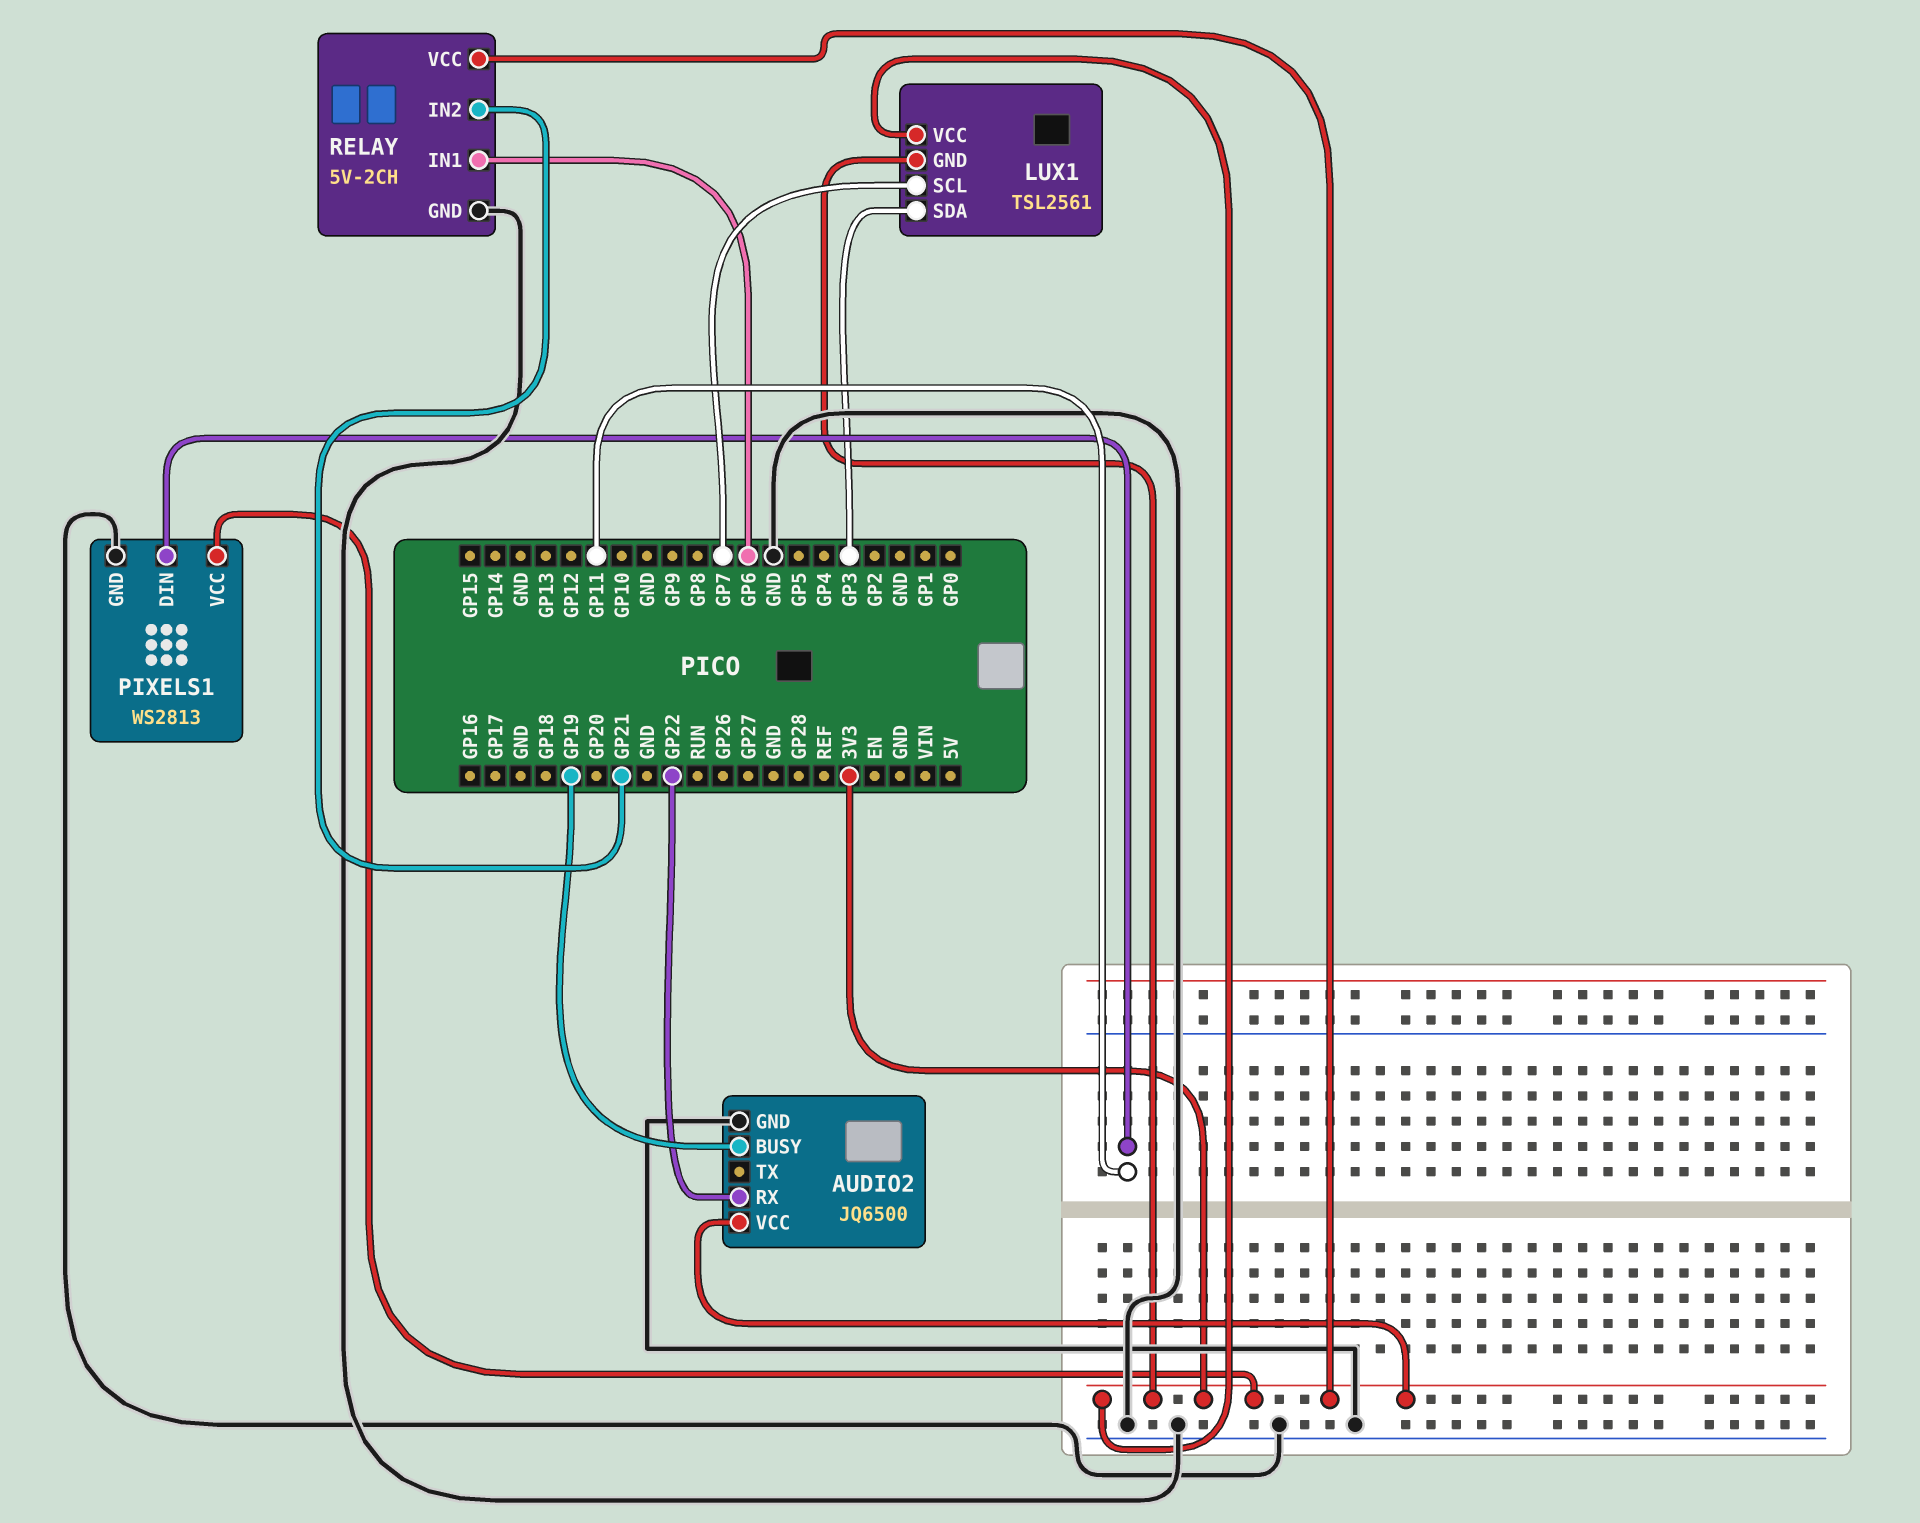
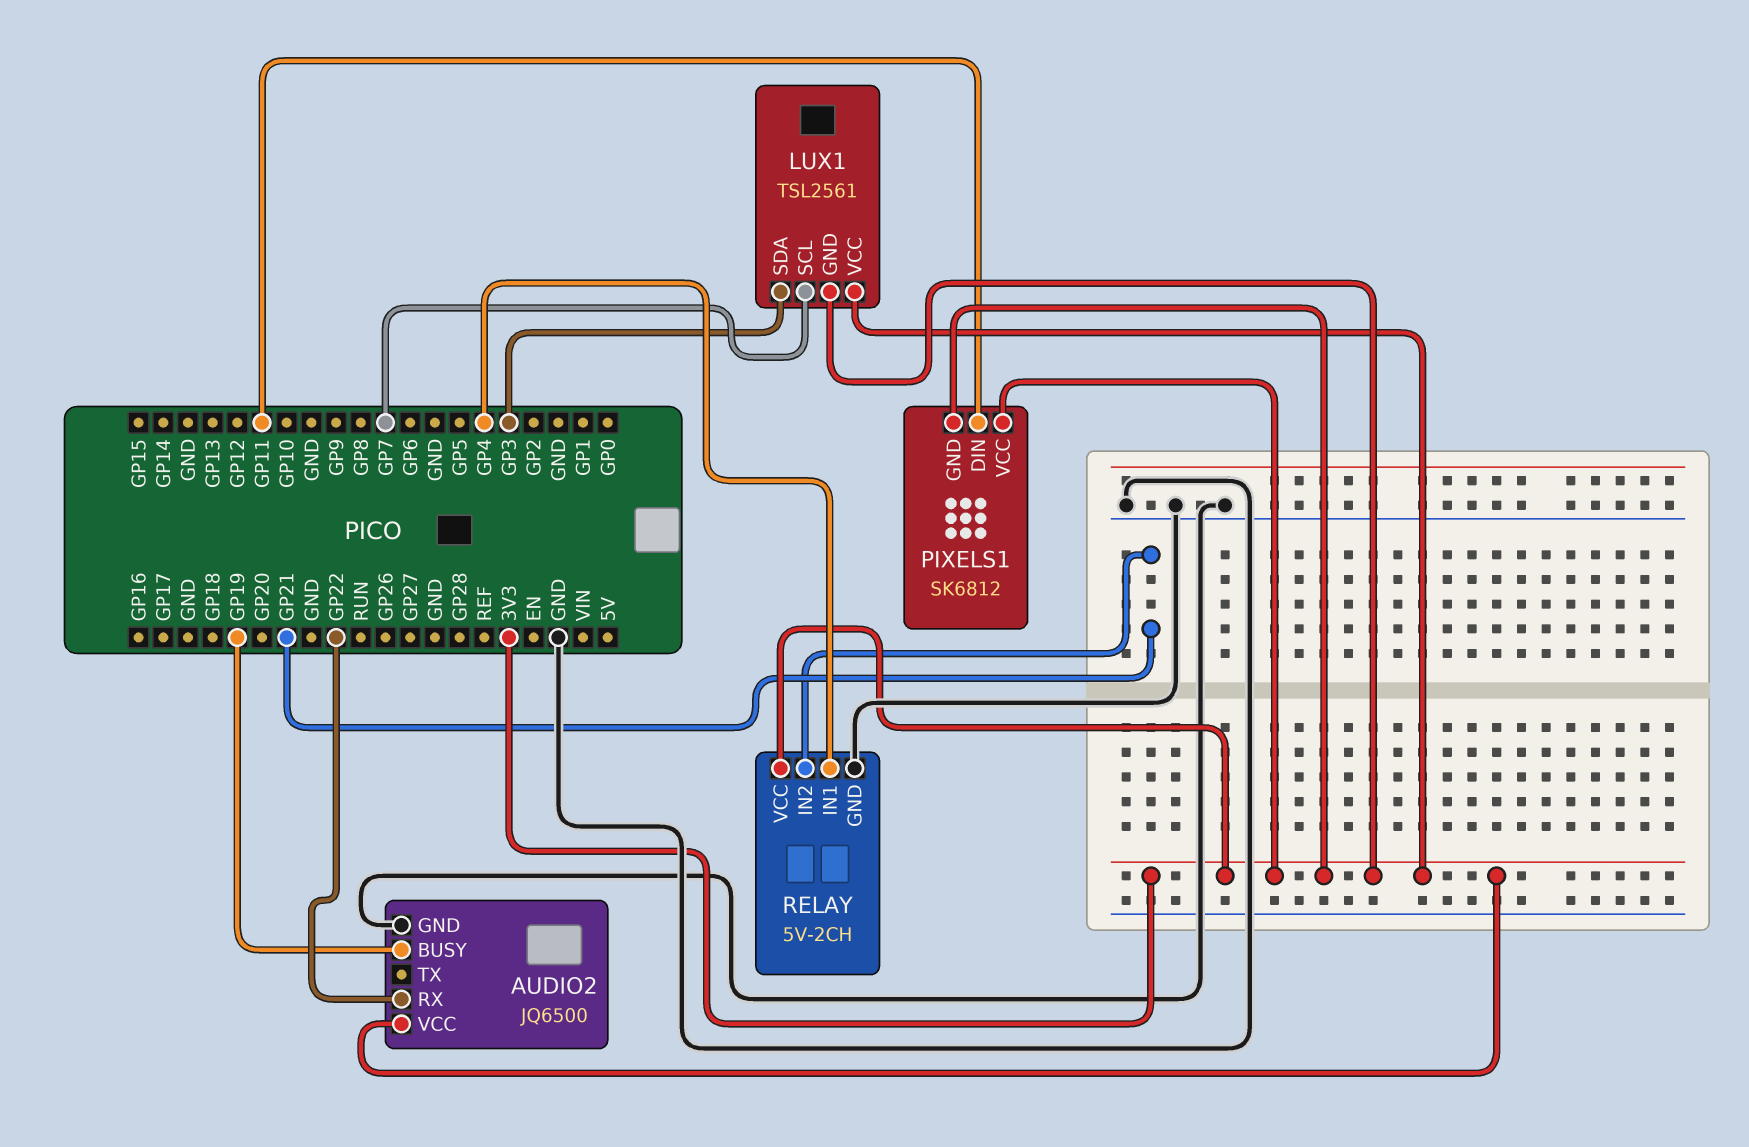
PIXELS1: WS2813 -> SK6812
PIXELS1 pin GND: GND -> 3V3
RELAY pin IN1: GP6 -> GP4

